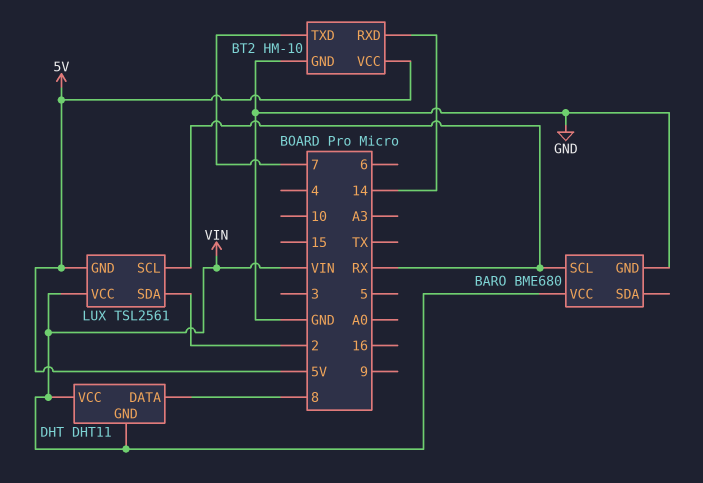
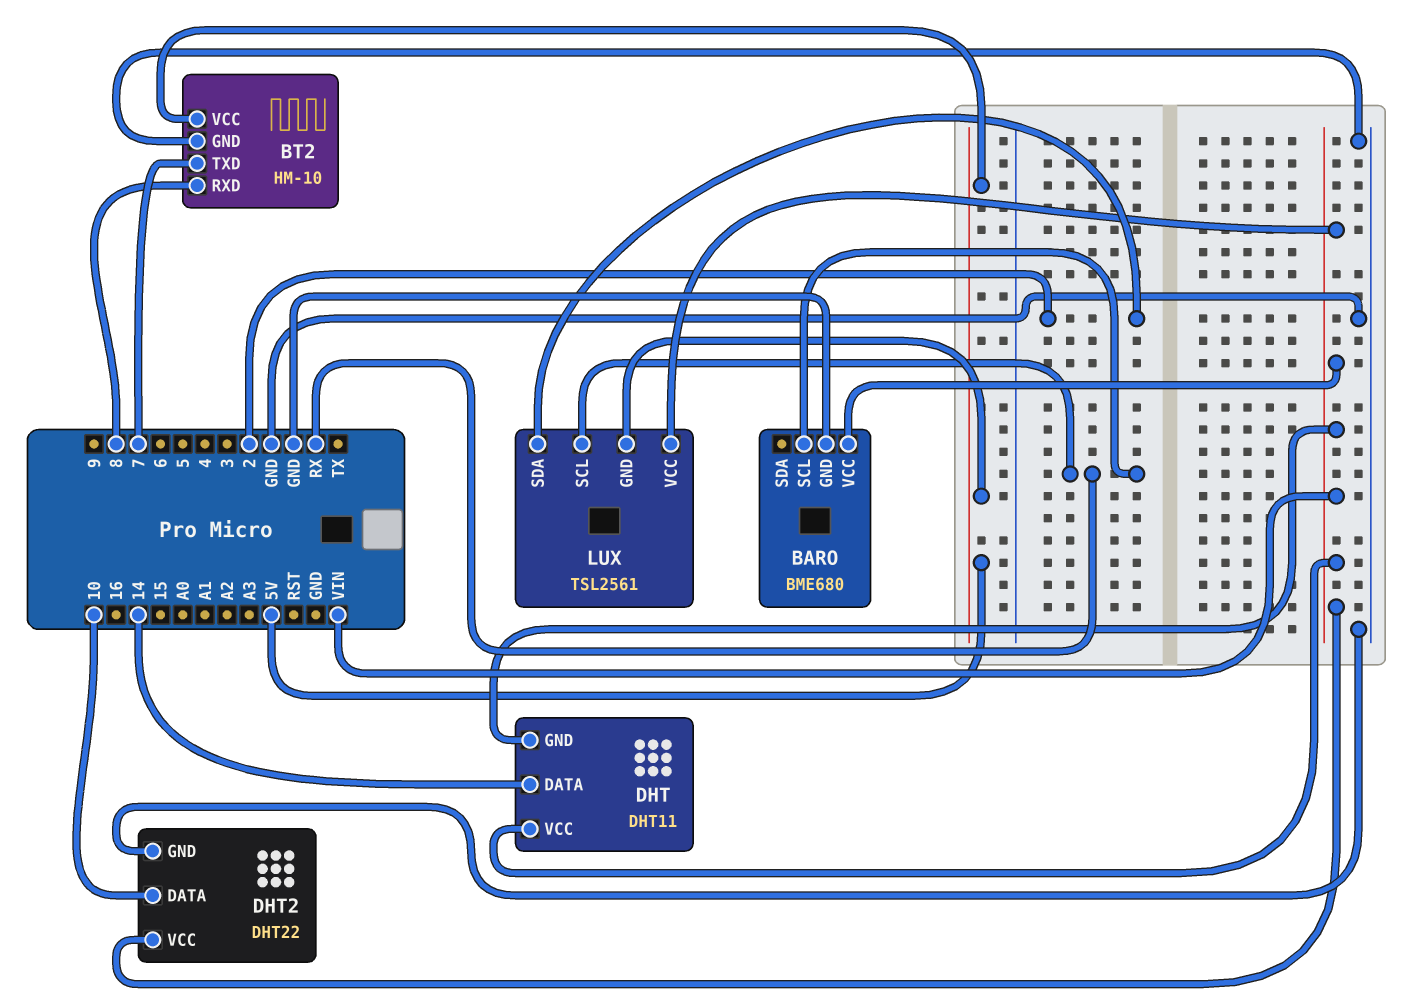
BT2 pin RXD: 14 -> 8
DHT pin DATA: 8 -> 14
DHT2: none -> DHT22
DHT2 pin DATA: none -> 10
DHT2 pin GND: none -> GND
DHT2 pin VCC: none -> VIN

